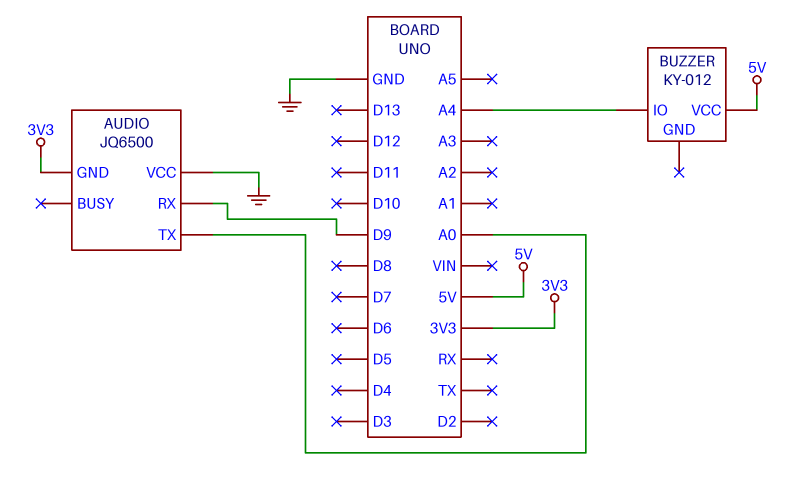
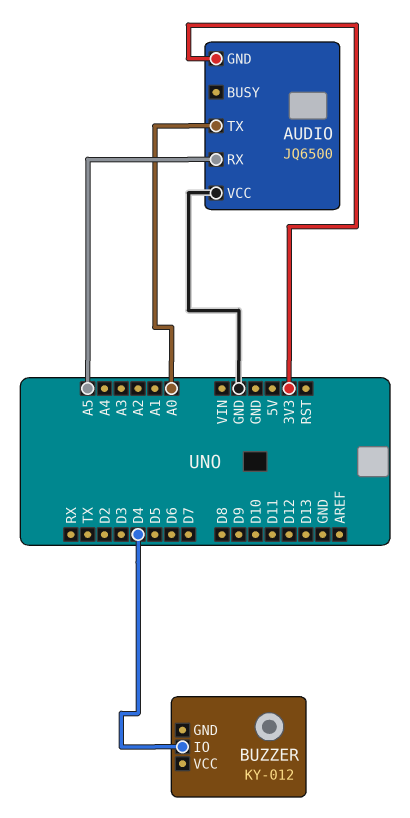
AUDIO pin RX: D9 -> A5
BUZZER pin IO: A4 -> D4
BUZZER pin VCC: 5V -> none

